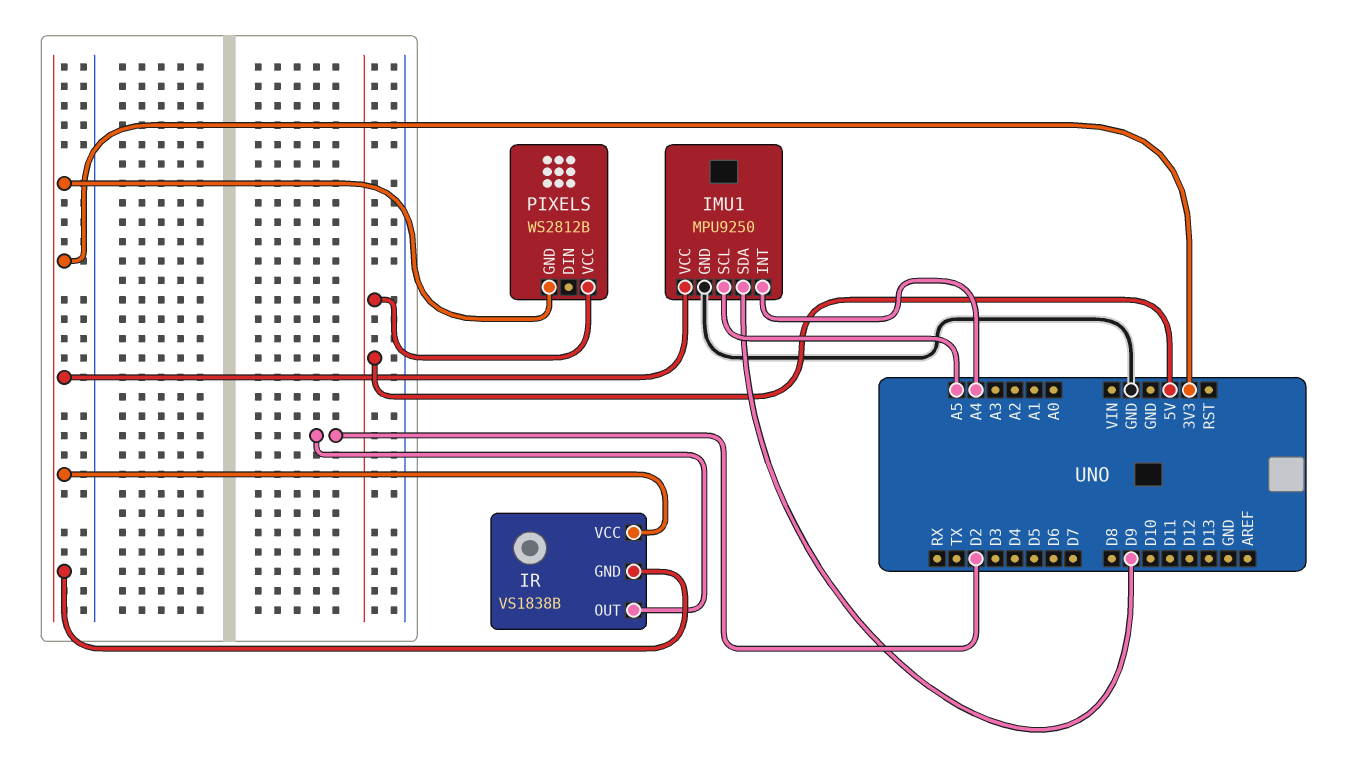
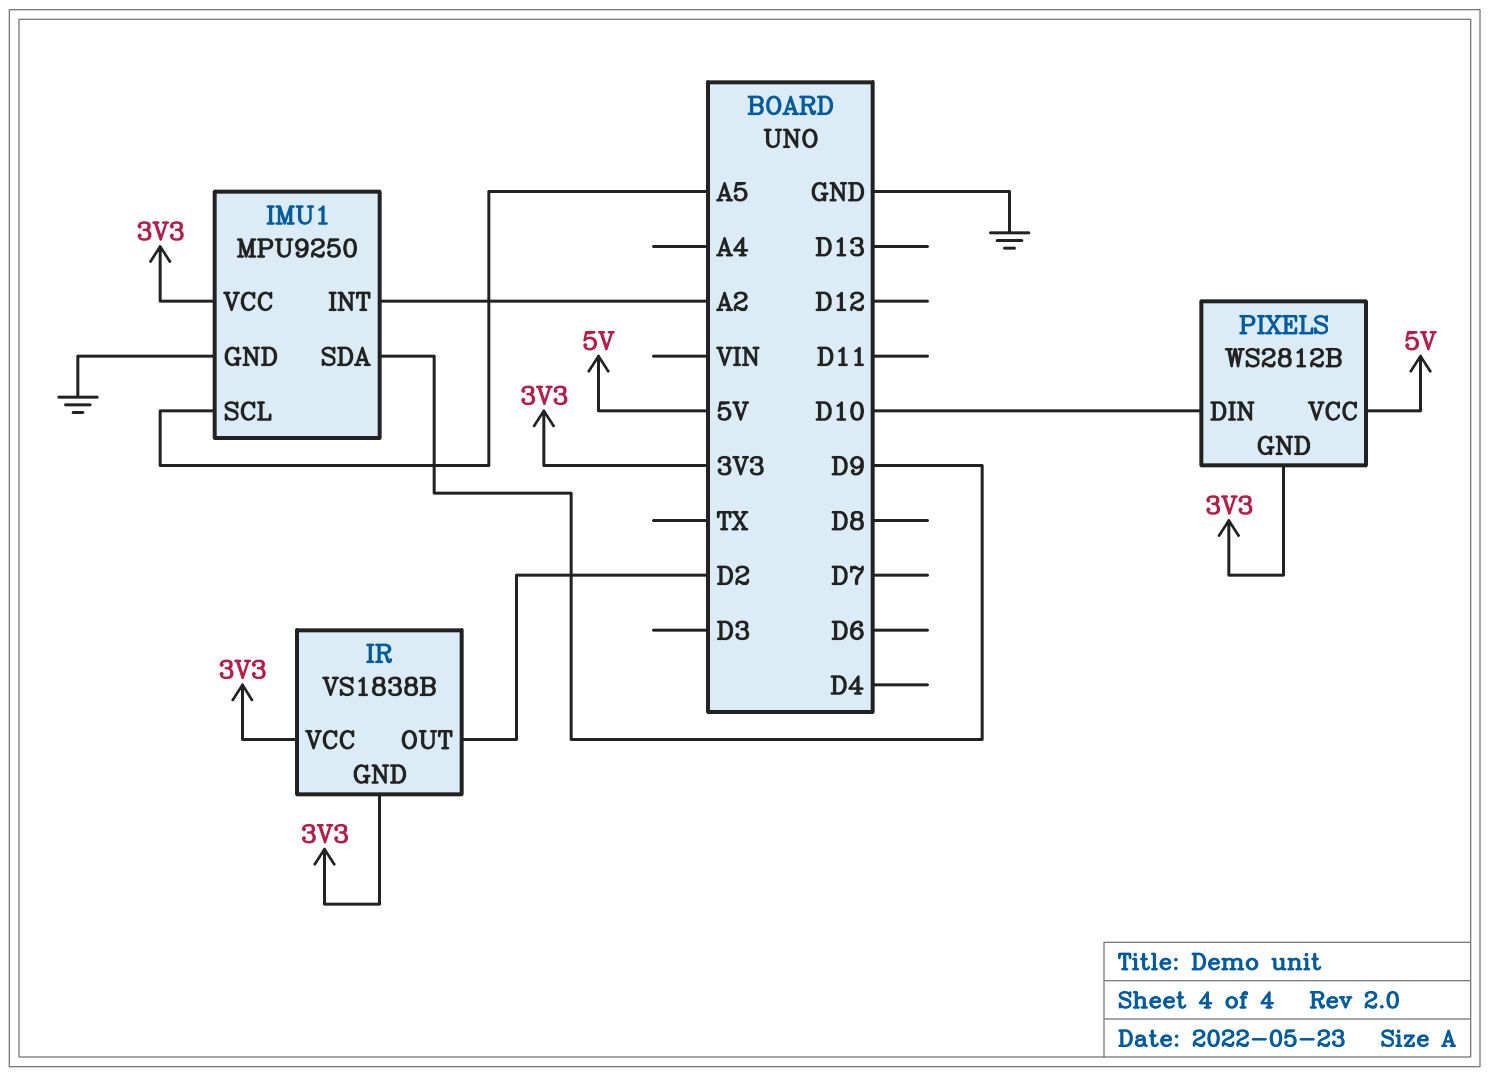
IMU1 pin INT: A4 -> A2
PIXELS pin DIN: none -> D10

